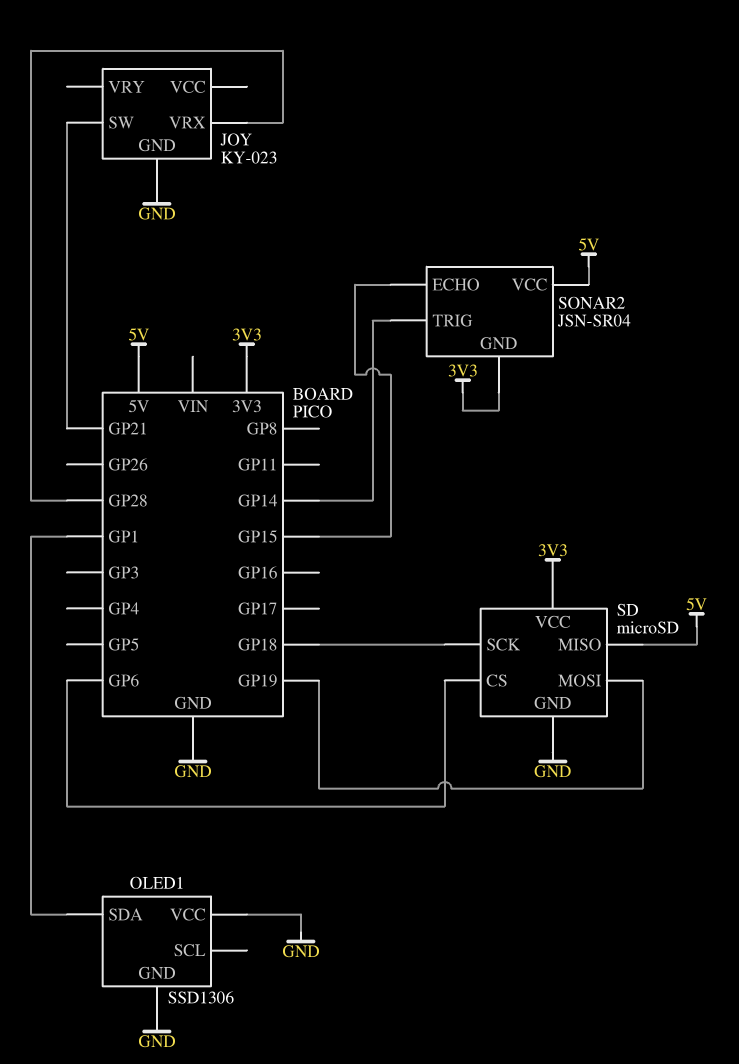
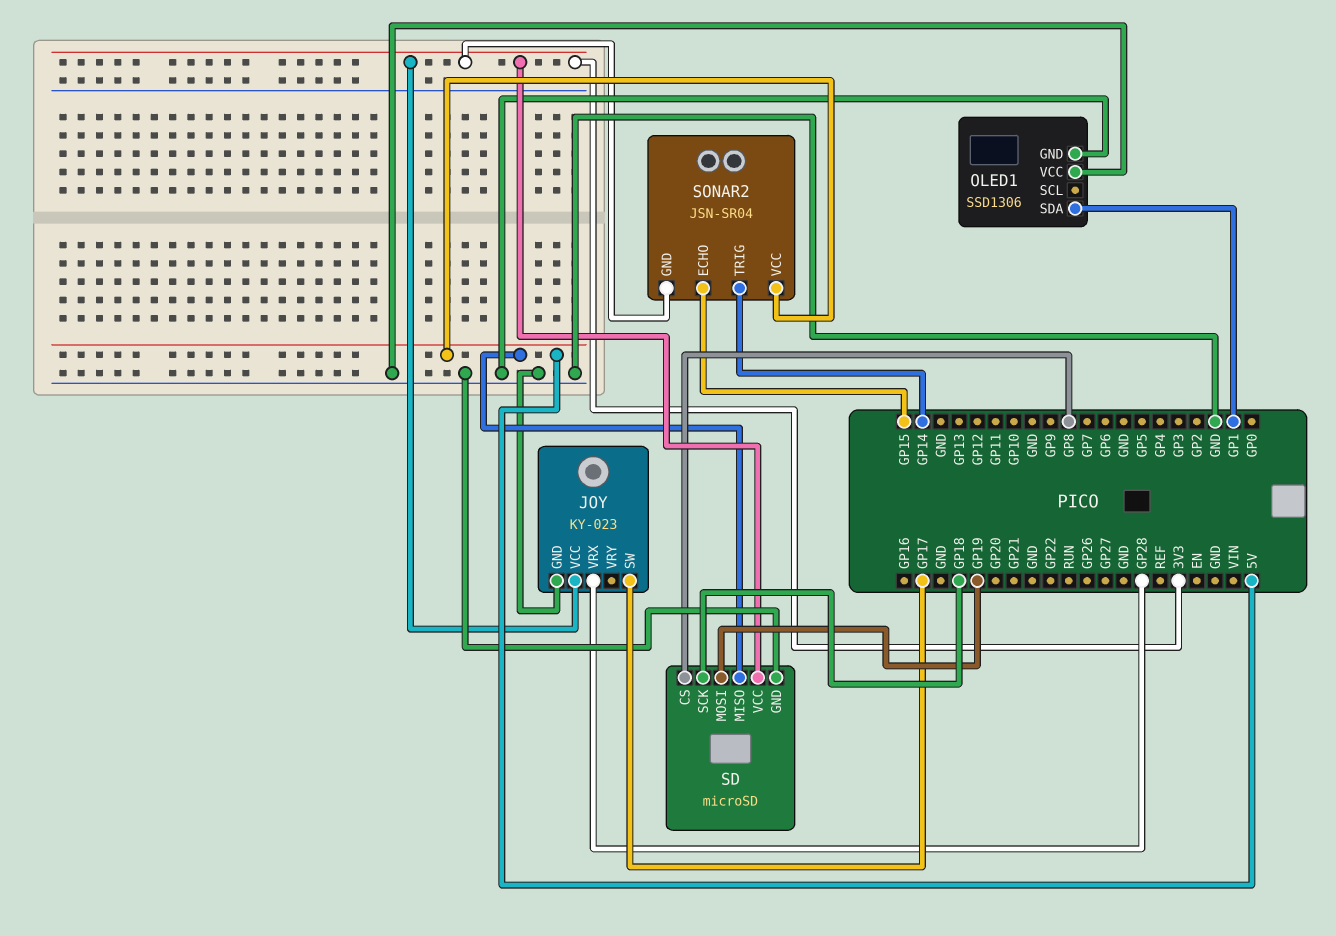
JOY pin SW: GP21 -> GP17
JOY pin VCC: none -> 3V3
SD pin CS: GP6 -> GP8

